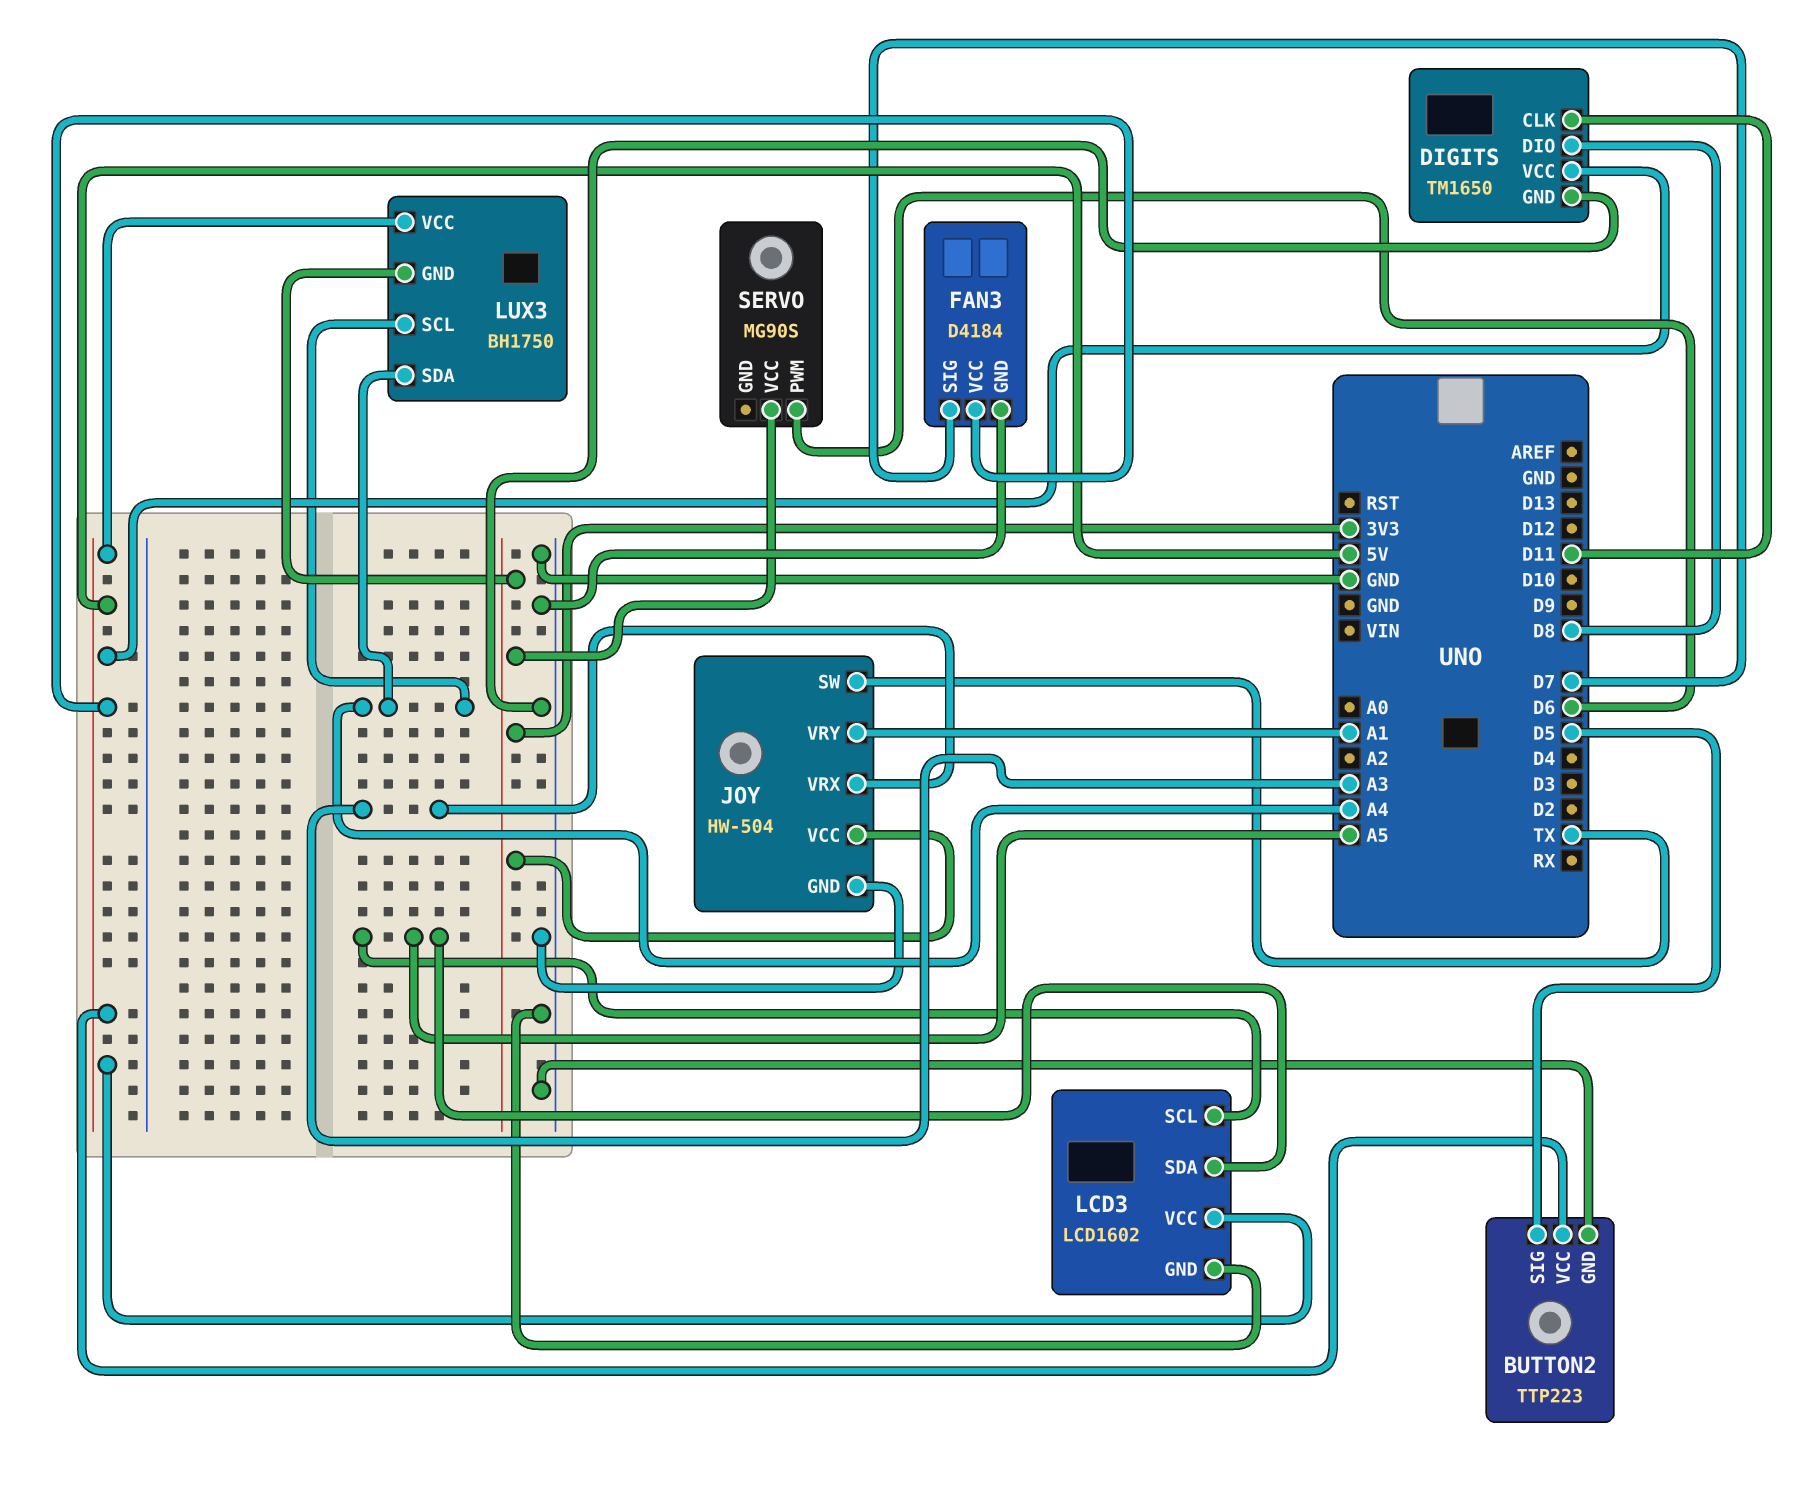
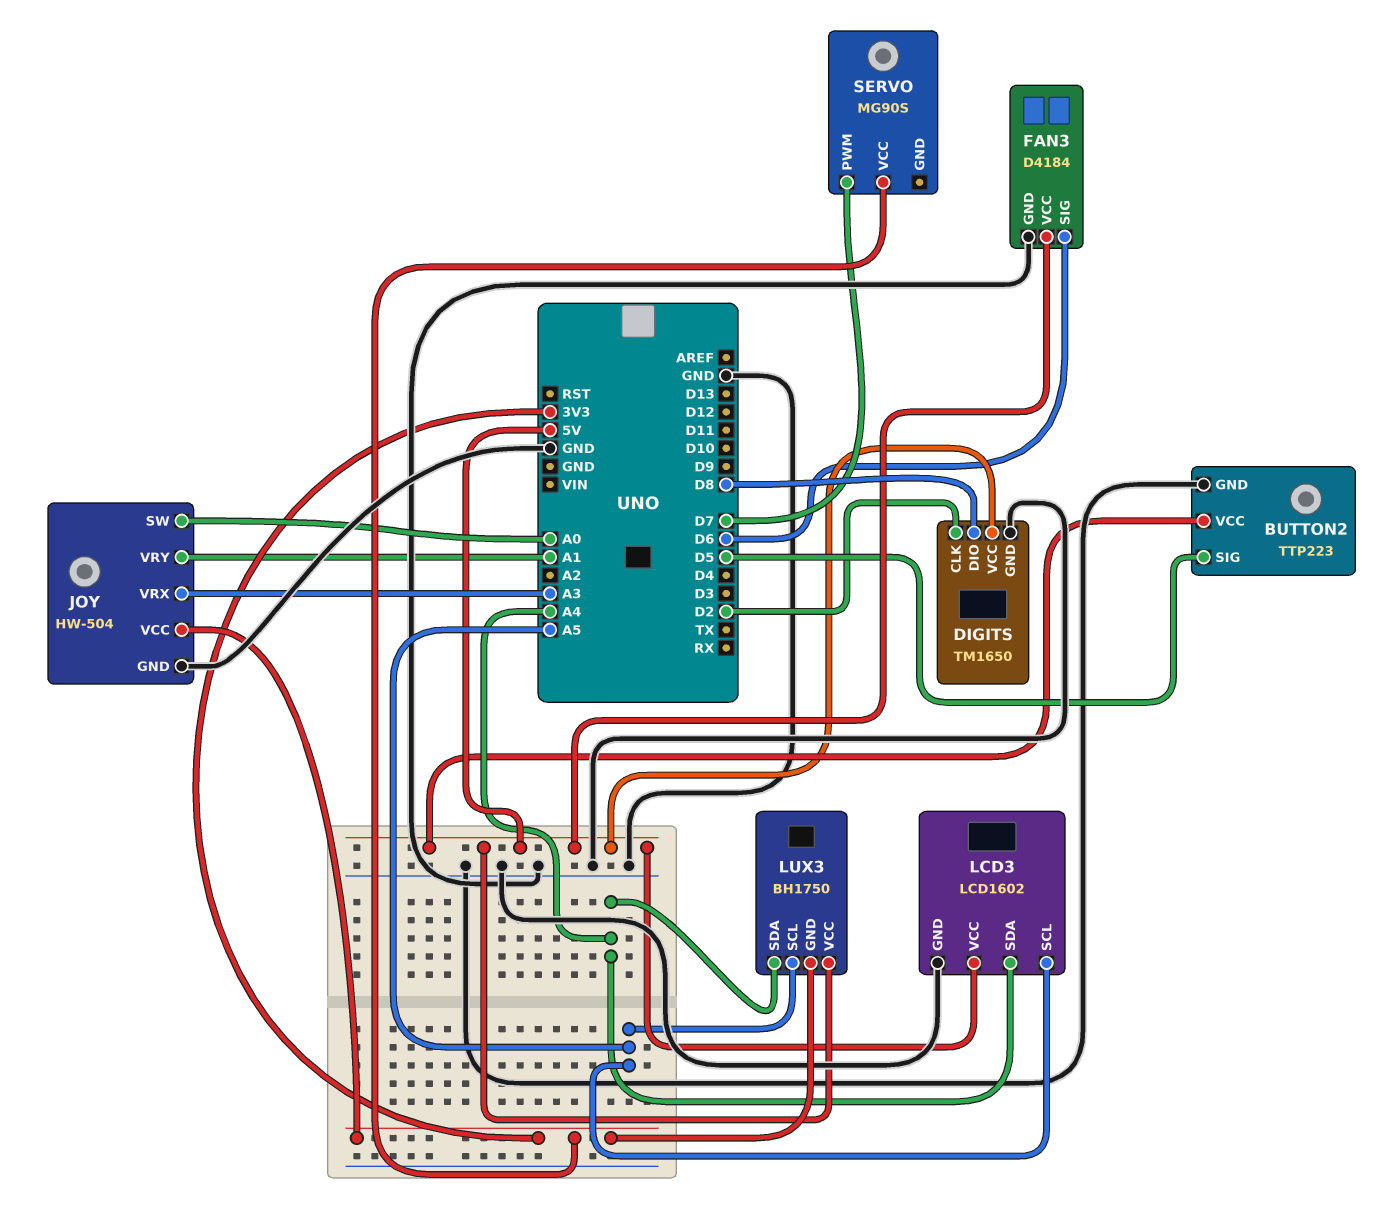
DIGITS pin CLK: D11 -> D2
FAN3 pin SIG: D7 -> D6
JOY pin SW: TX -> A0
LCD3 pin SDA: A5 -> A4
LUX3 pin SCL: A4 -> A5
SERVO pin PWM: D6 -> D7

